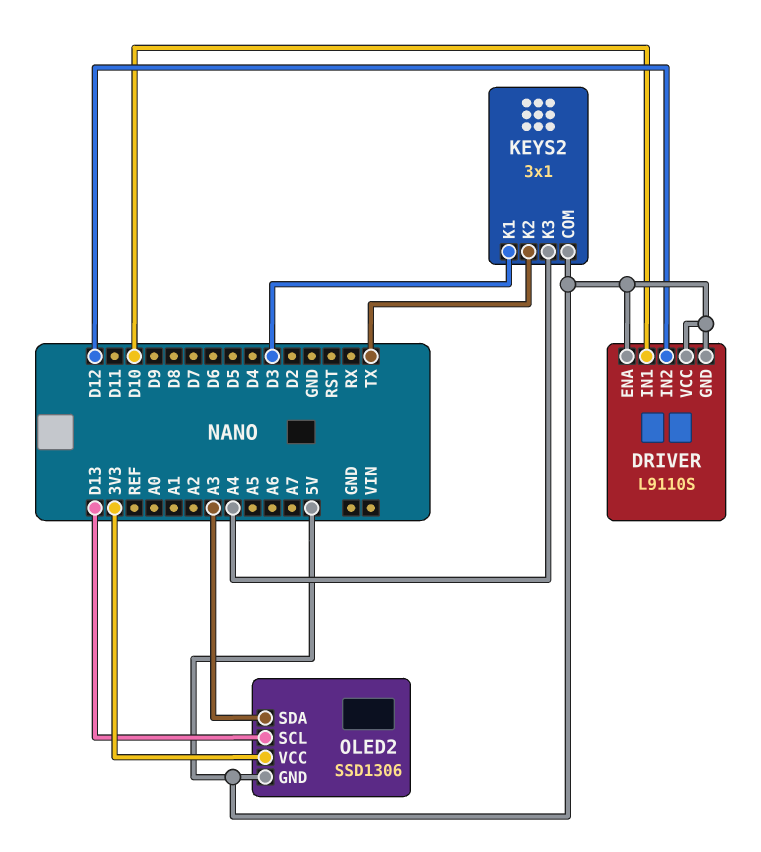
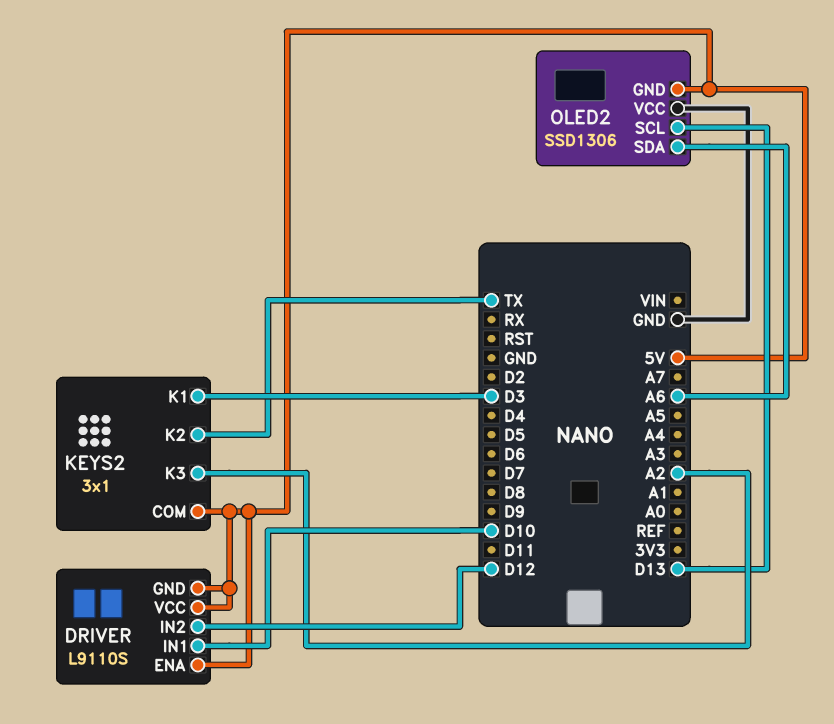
KEYS2 pin K3: A4 -> A2
OLED2 pin SDA: A3 -> A6
OLED2 pin VCC: 3V3 -> GND

